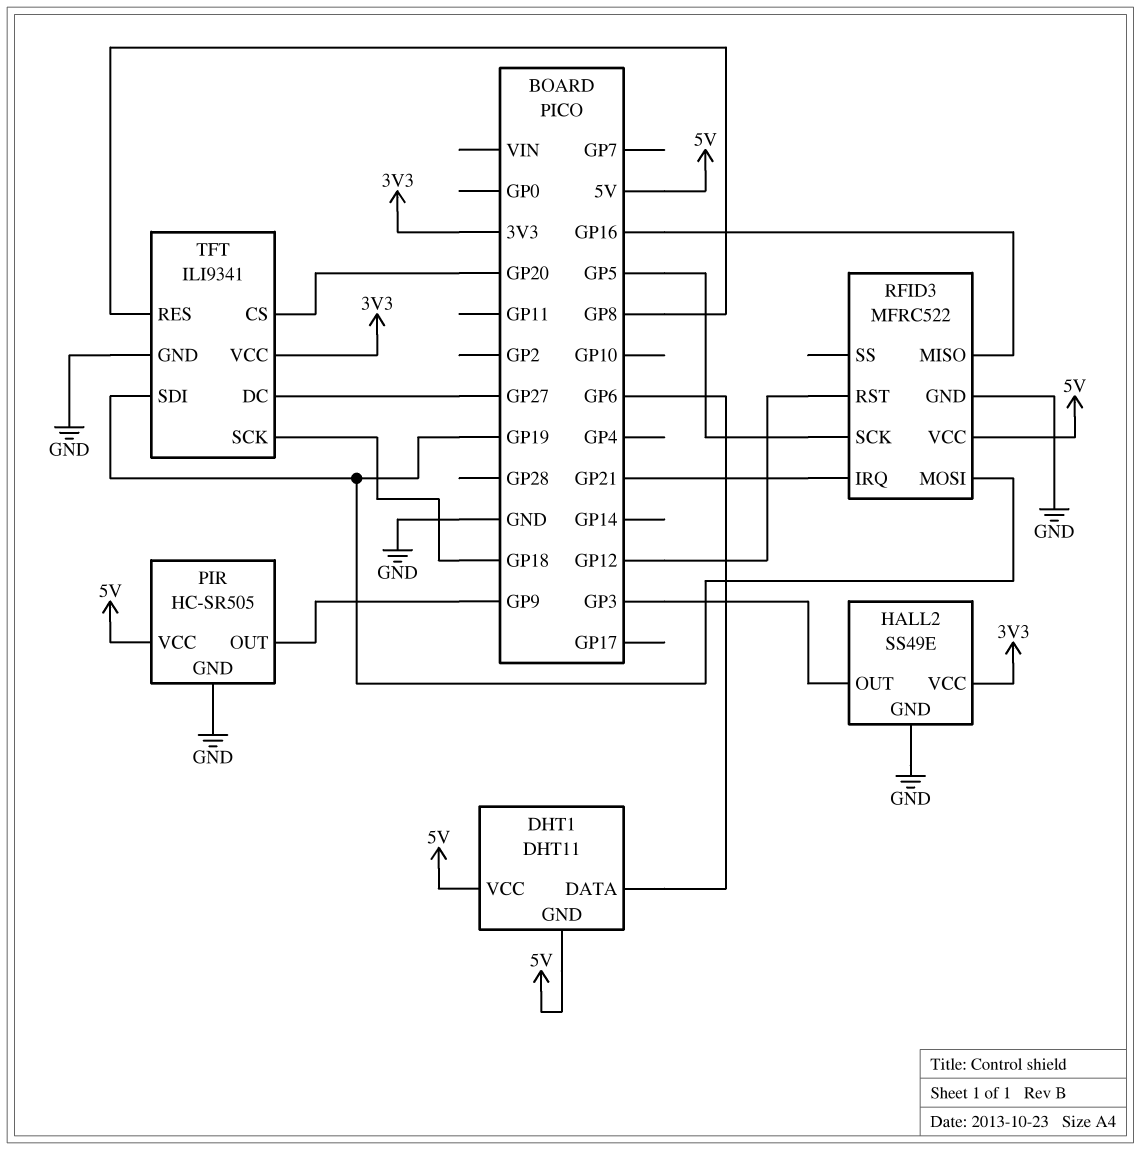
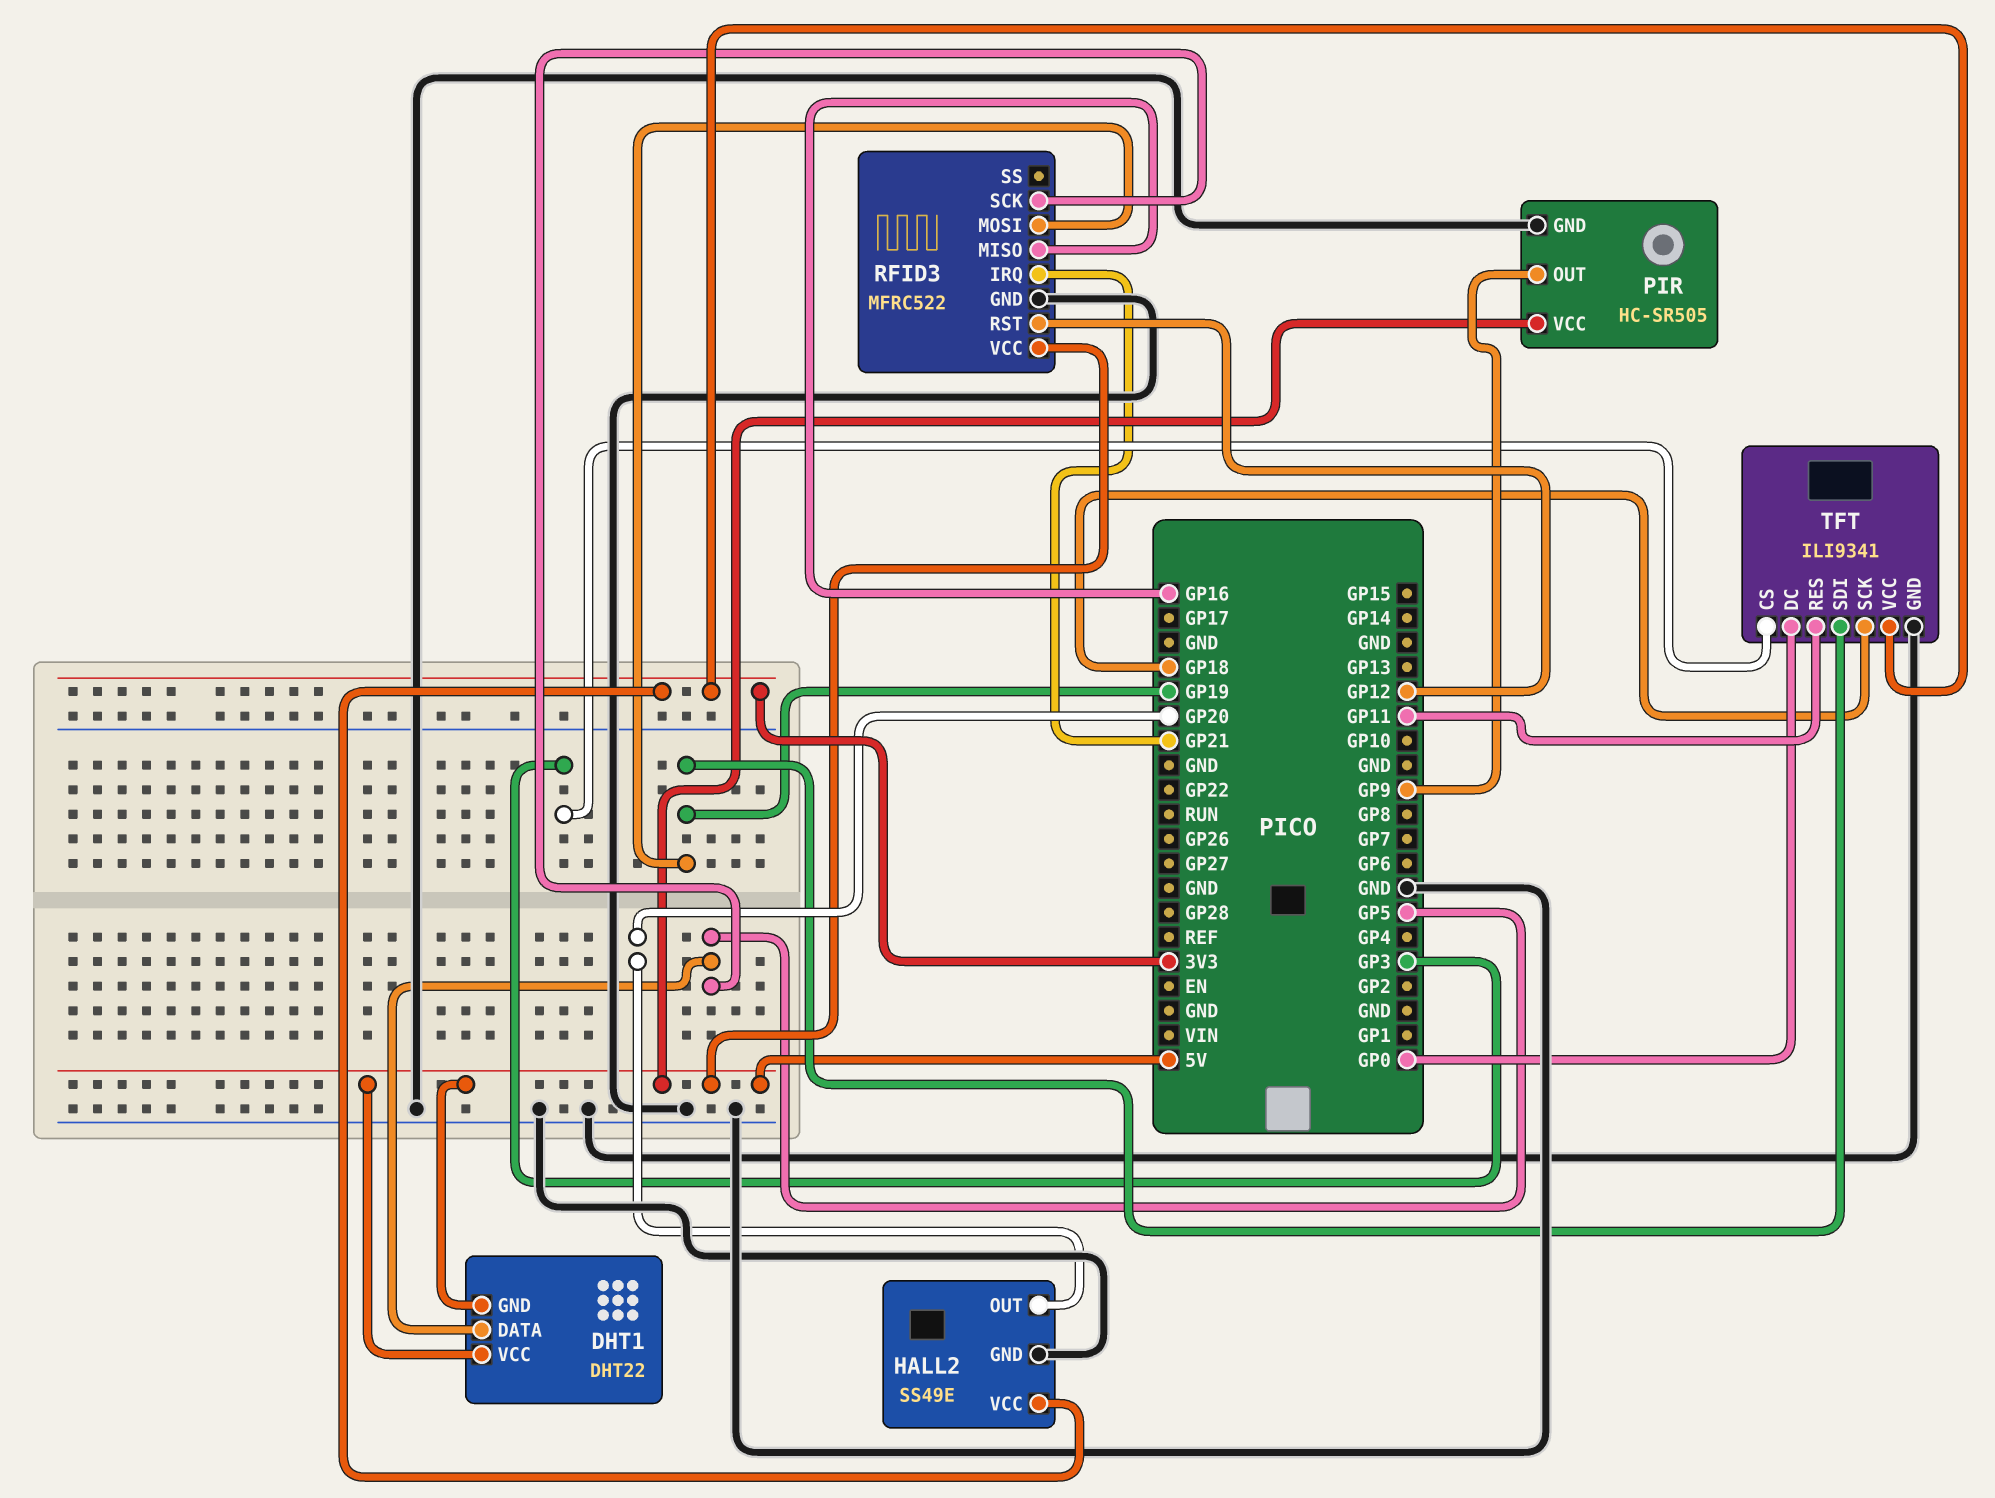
DHT1: DHT11 -> DHT22
DHT1 pin DATA: GP6 -> GP5
HALL2 pin OUT: GP3 -> GP20
TFT pin CS: GP20 -> GP3
TFT pin DC: GP27 -> GP0
TFT pin RES: GP8 -> GP11

